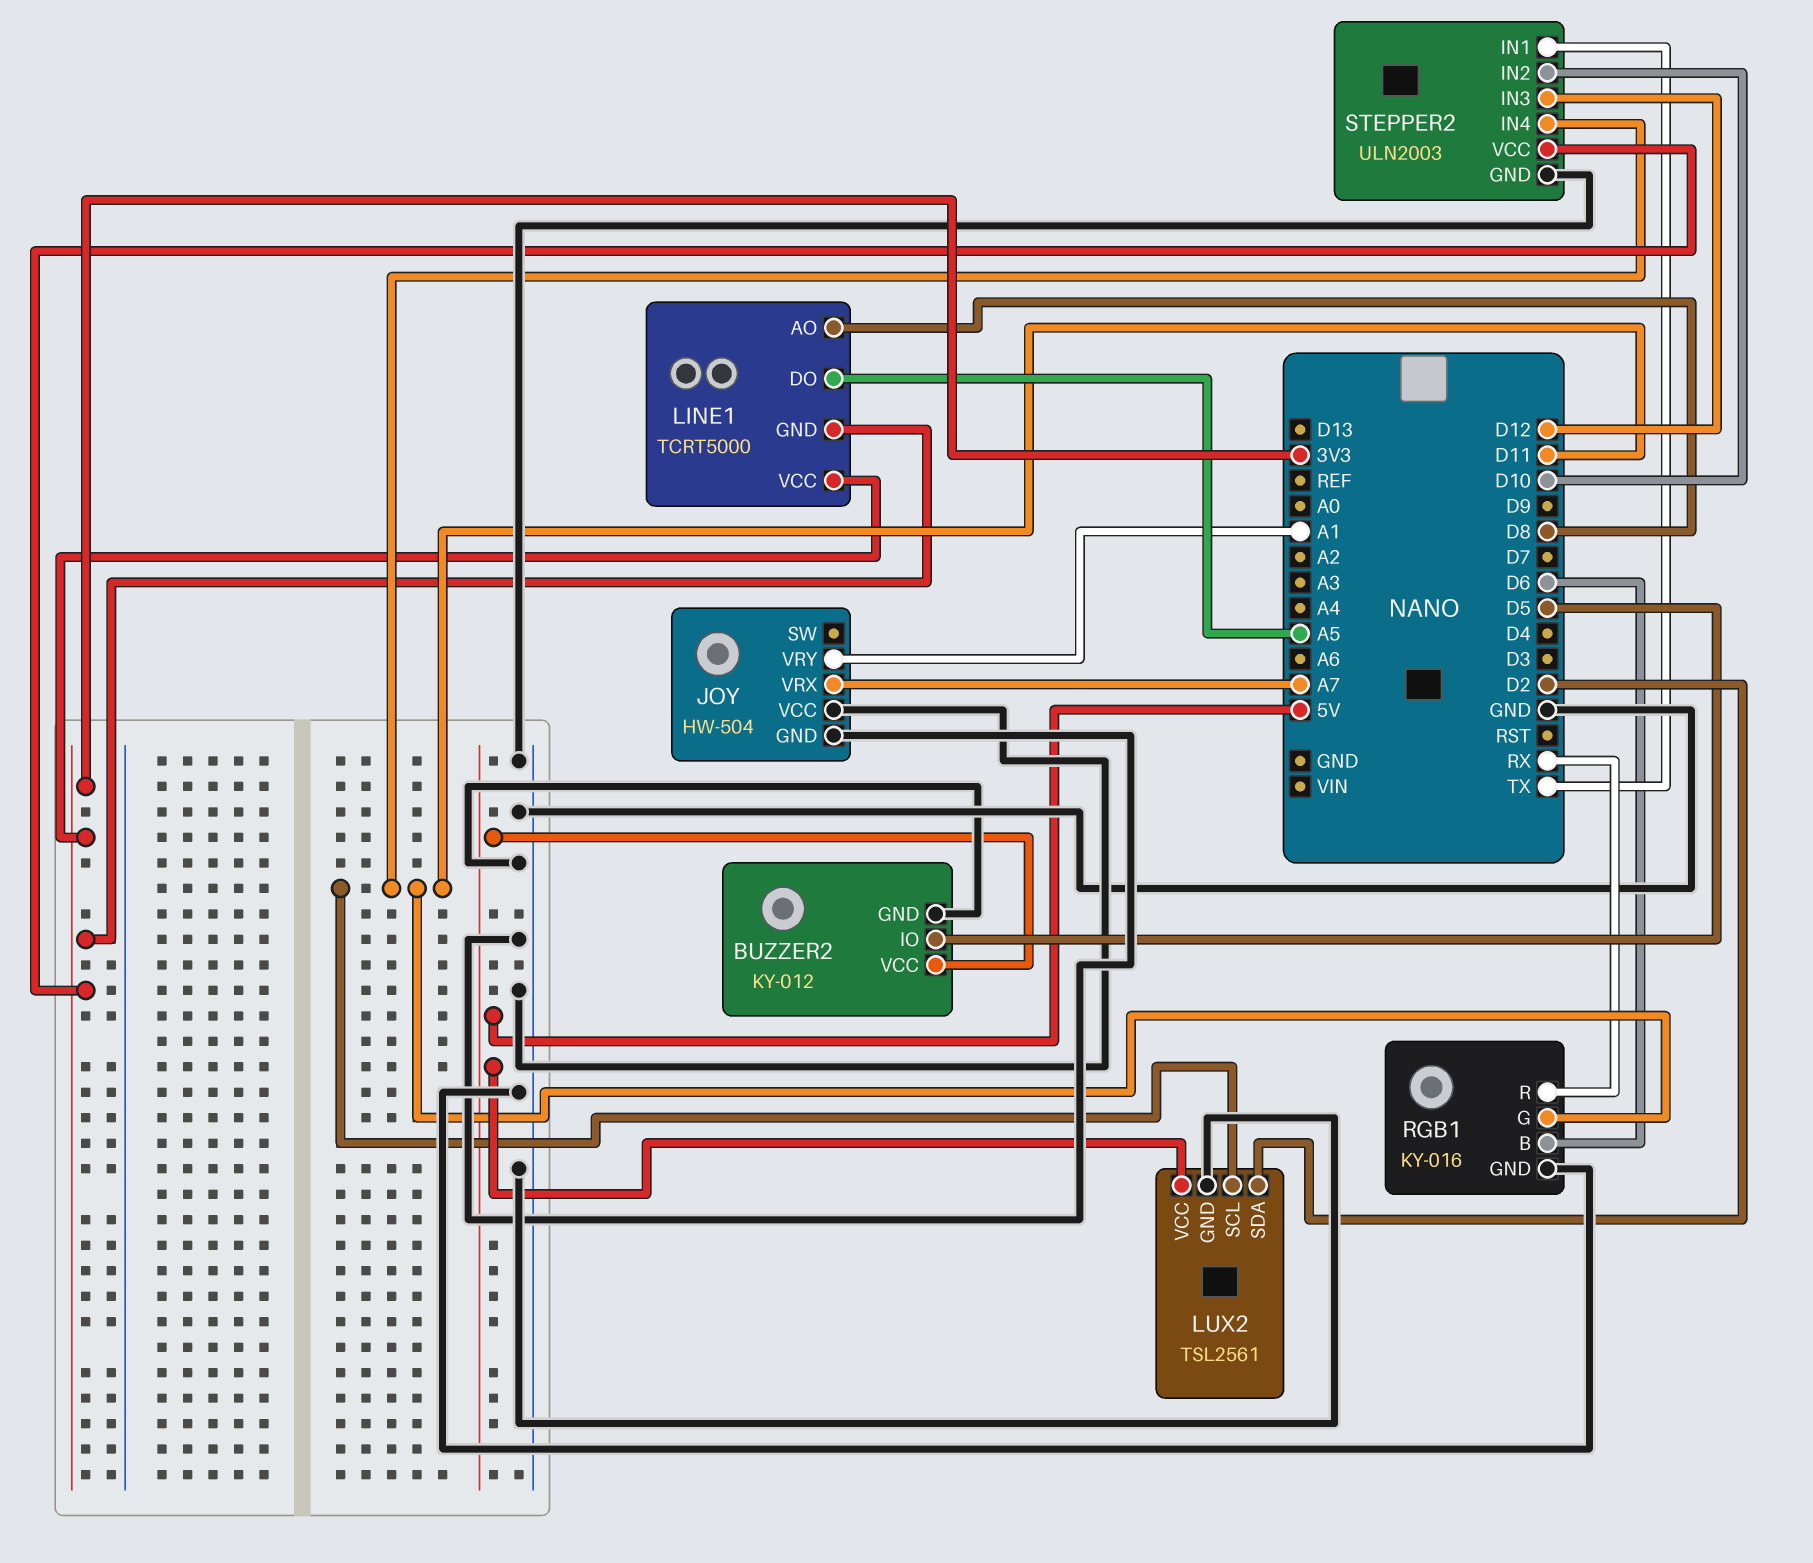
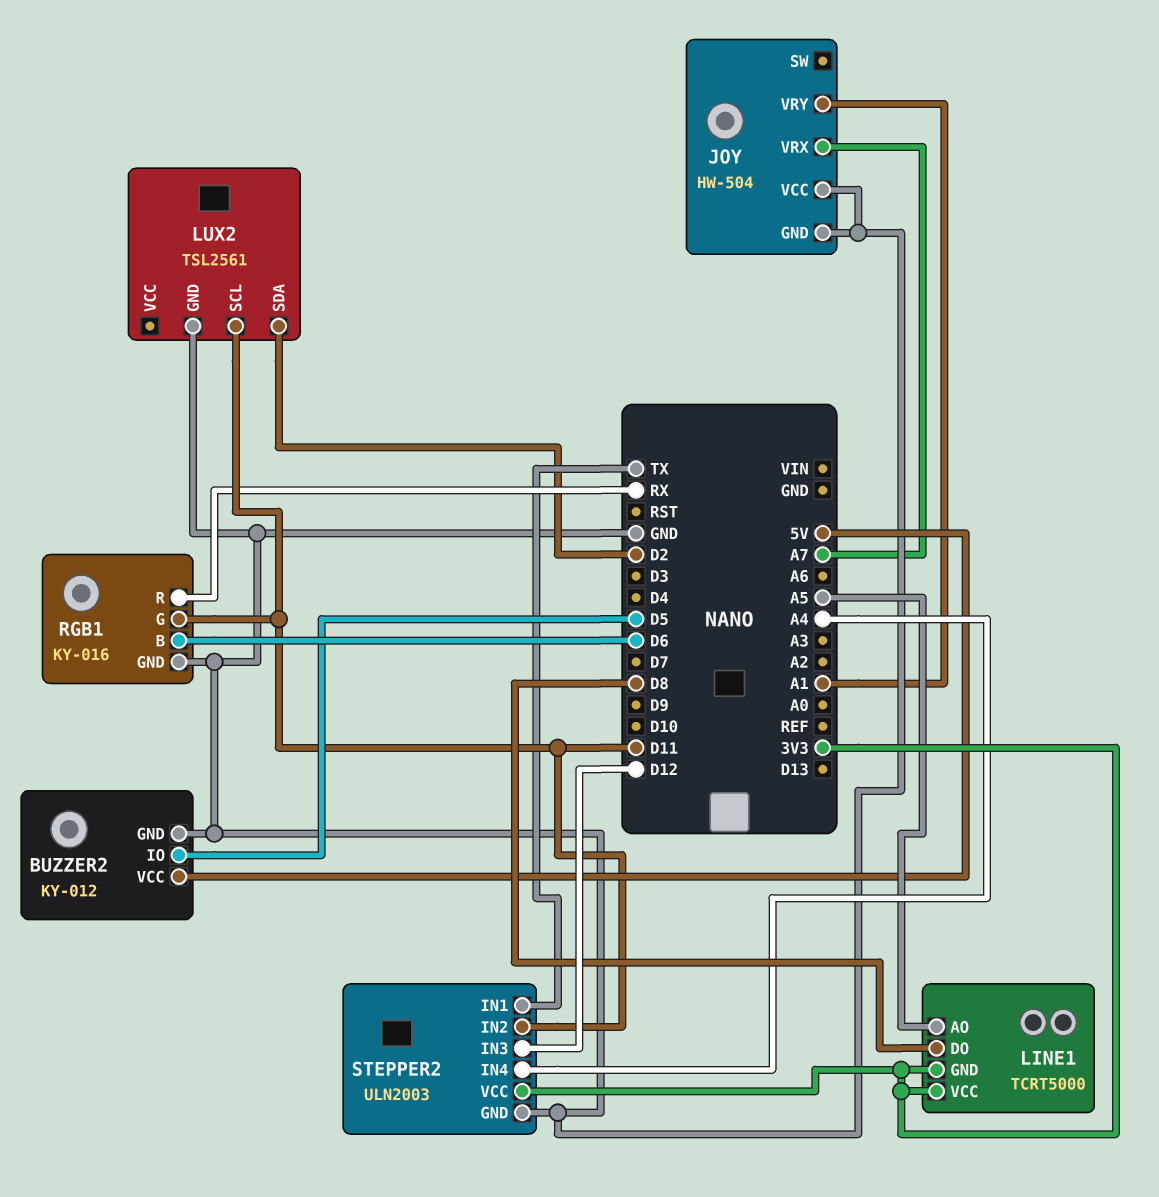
LINE1 pin AO: D8 -> A5
LINE1 pin DO: A5 -> D8
LUX2 pin VCC: 5V -> none
STEPPER2 pin IN2: D10 -> D11
STEPPER2 pin IN4: D11 -> A4

